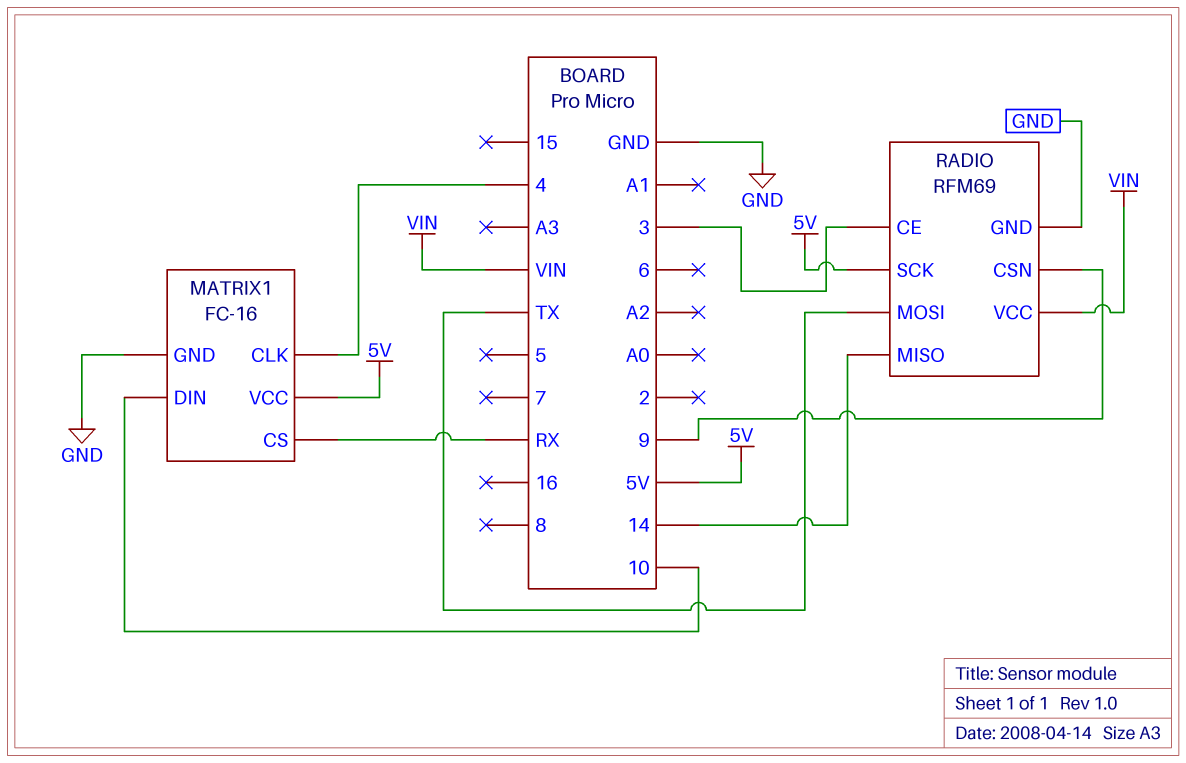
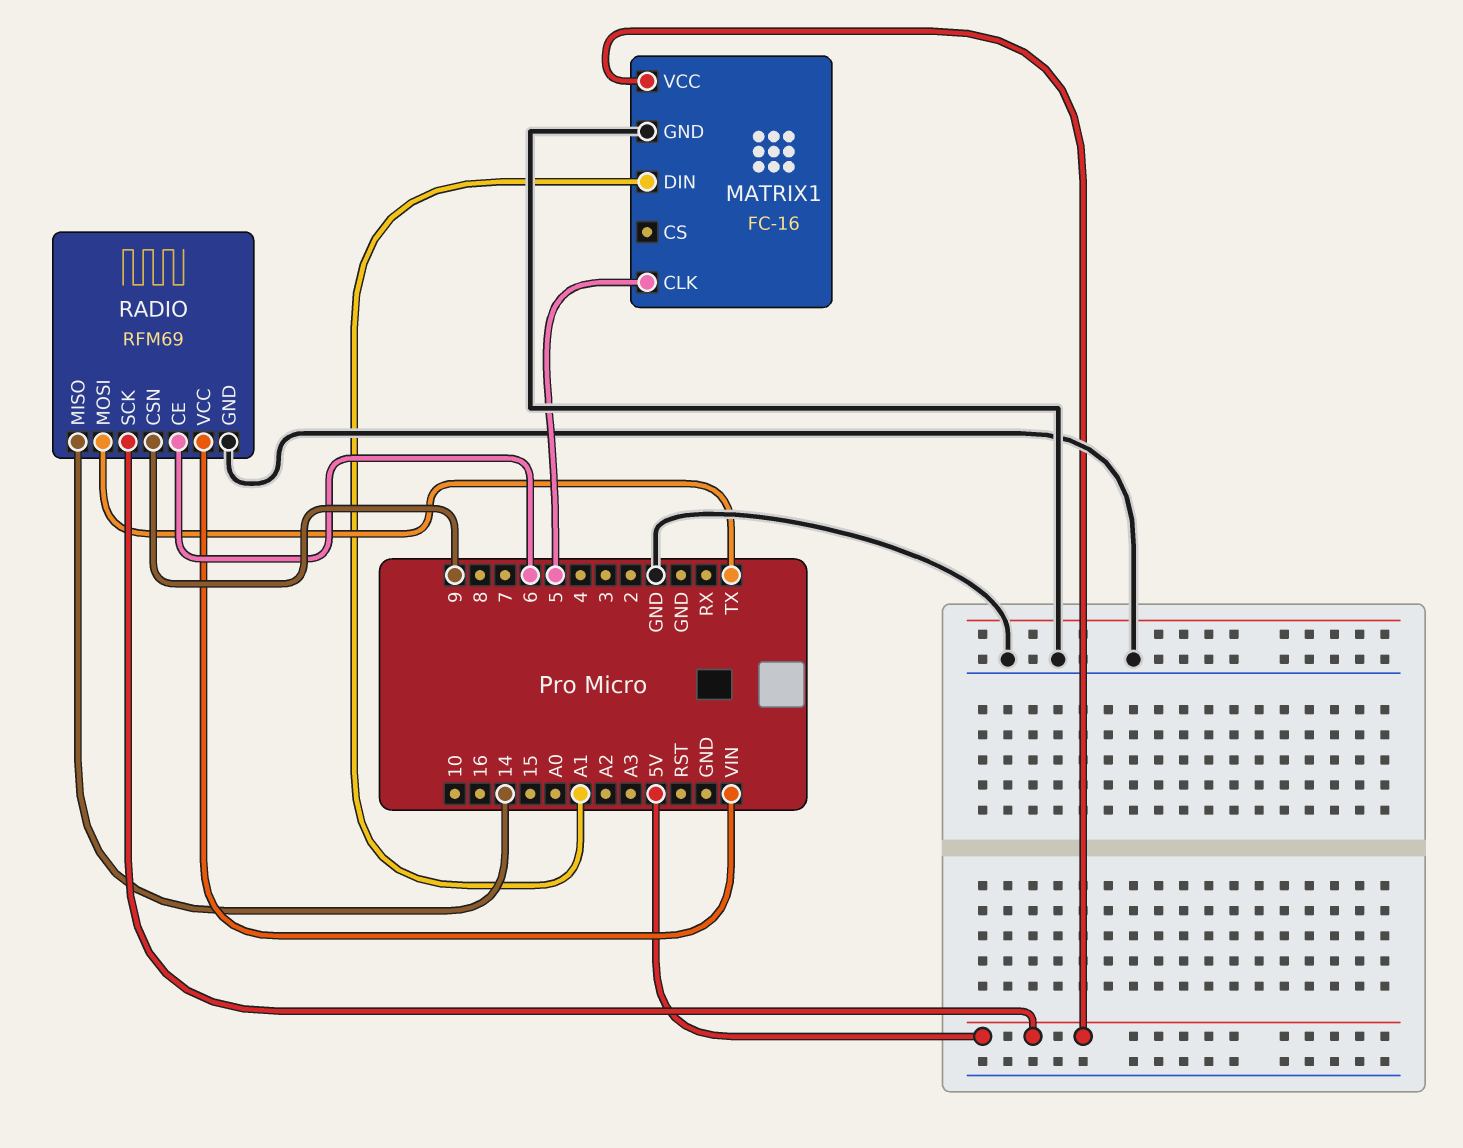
MATRIX1 pin CLK: 4 -> 5
MATRIX1 pin CS: RX -> none
MATRIX1 pin DIN: 10 -> A1
RADIO pin CE: 3 -> 6

